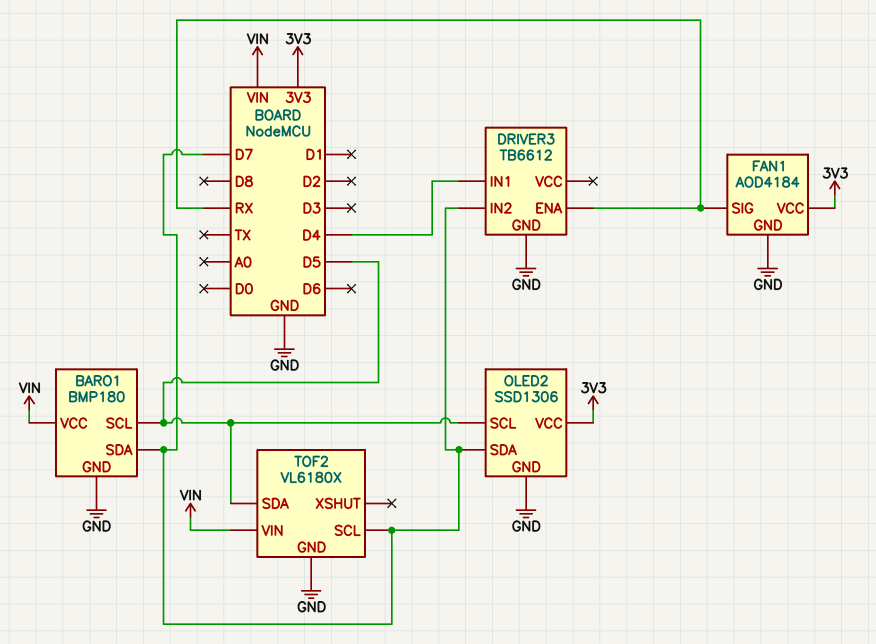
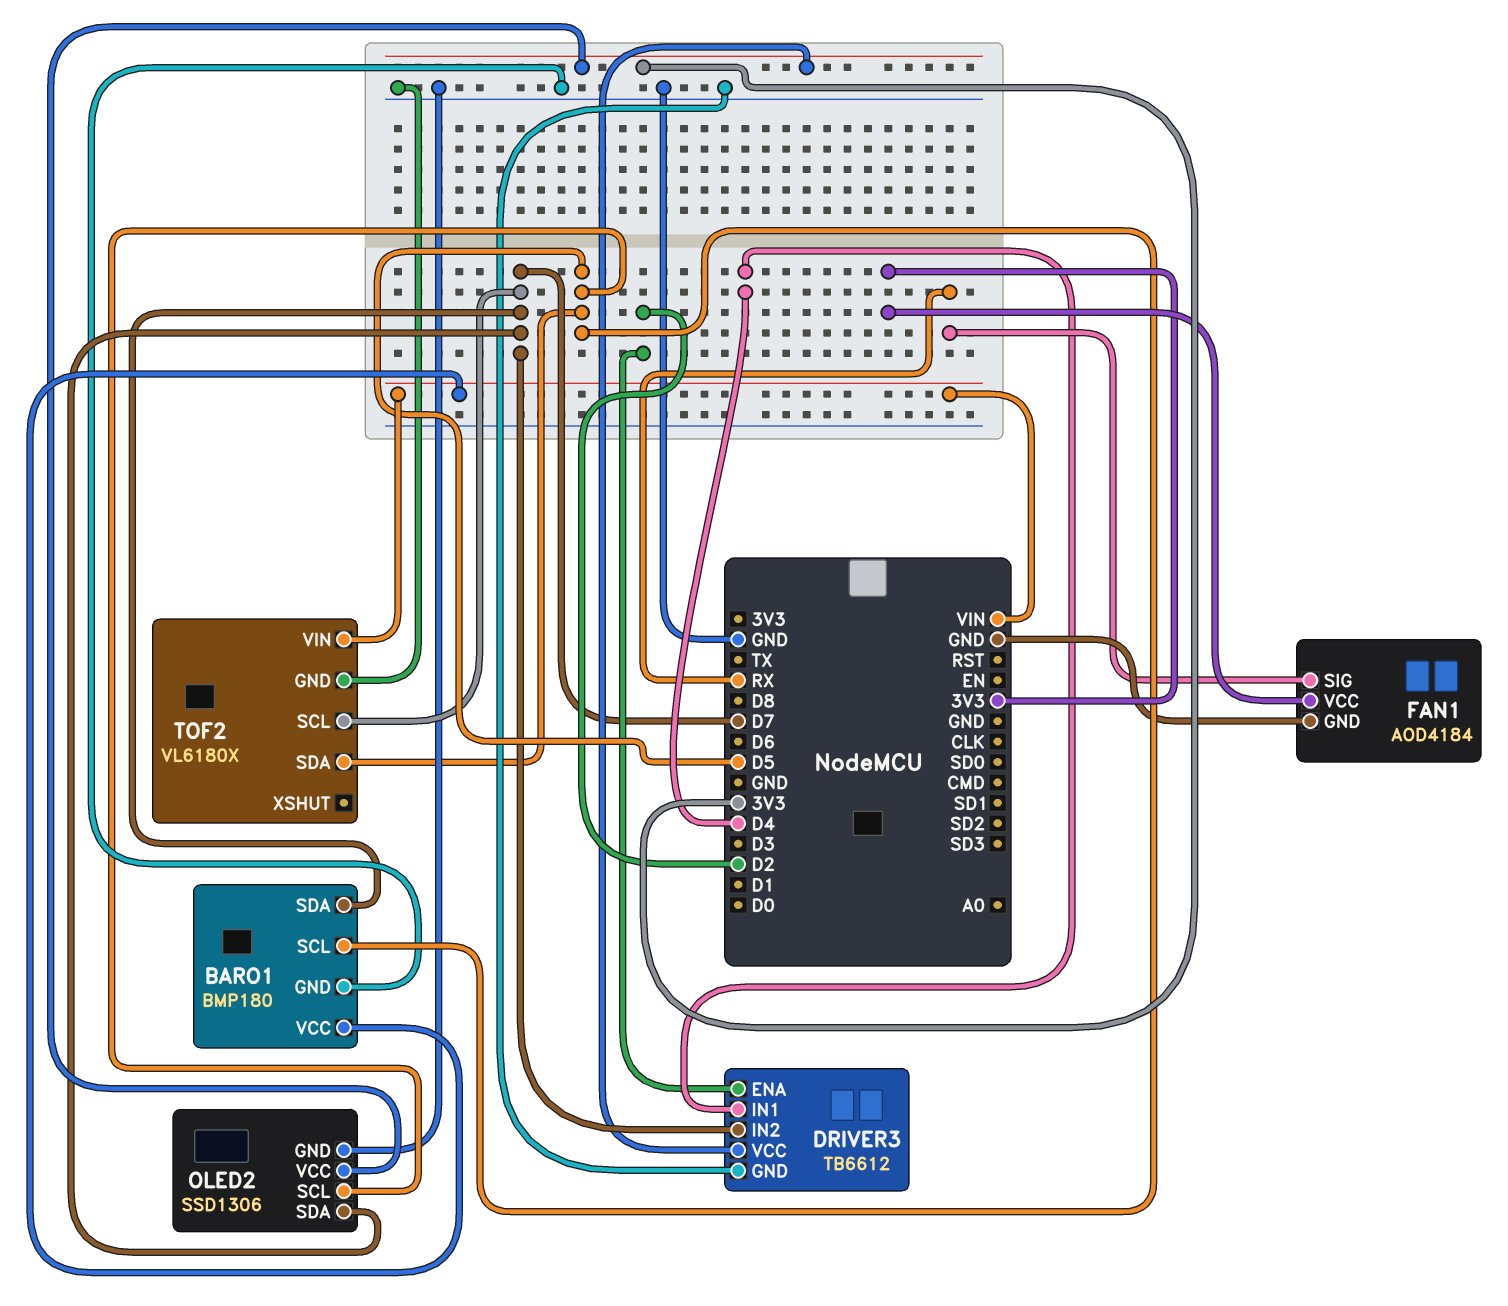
DRIVER3 pin ENA: RX -> D2
DRIVER3 pin VCC: none -> 3V3

